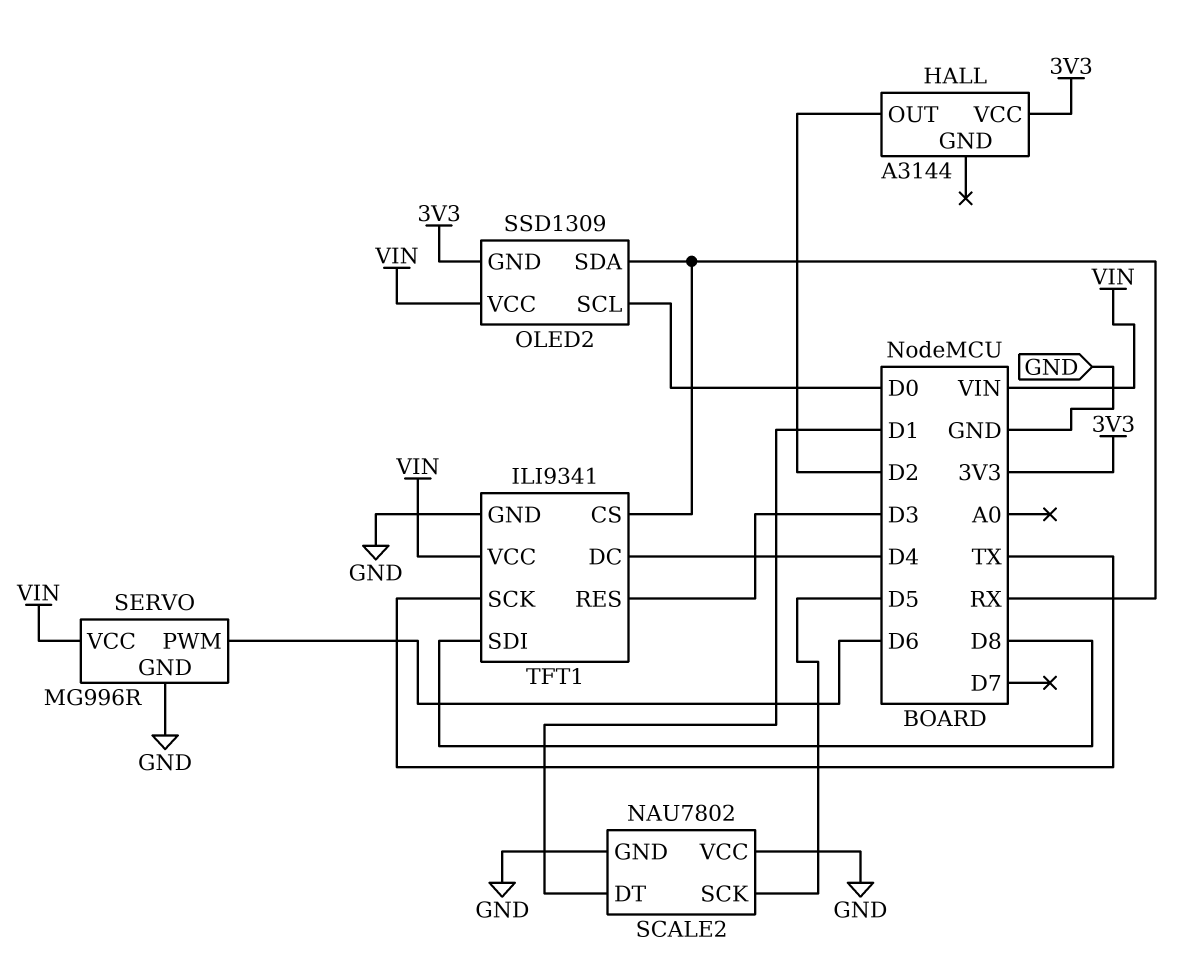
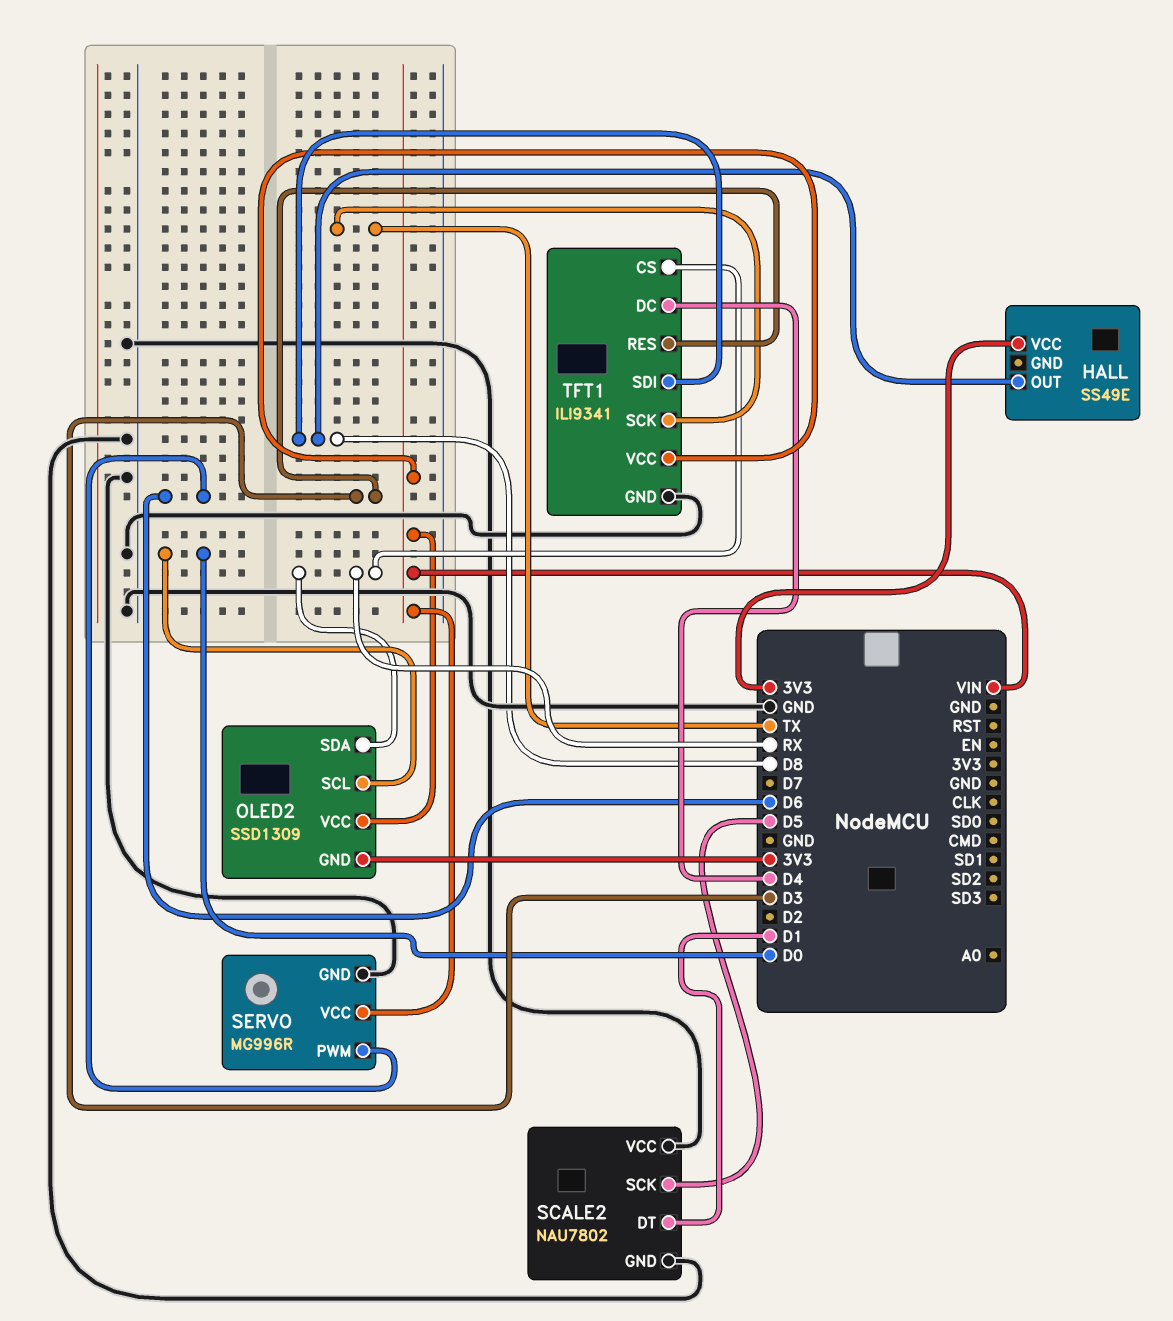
HALL: A3144 -> SS49E
HALL pin OUT: D2 -> D8

